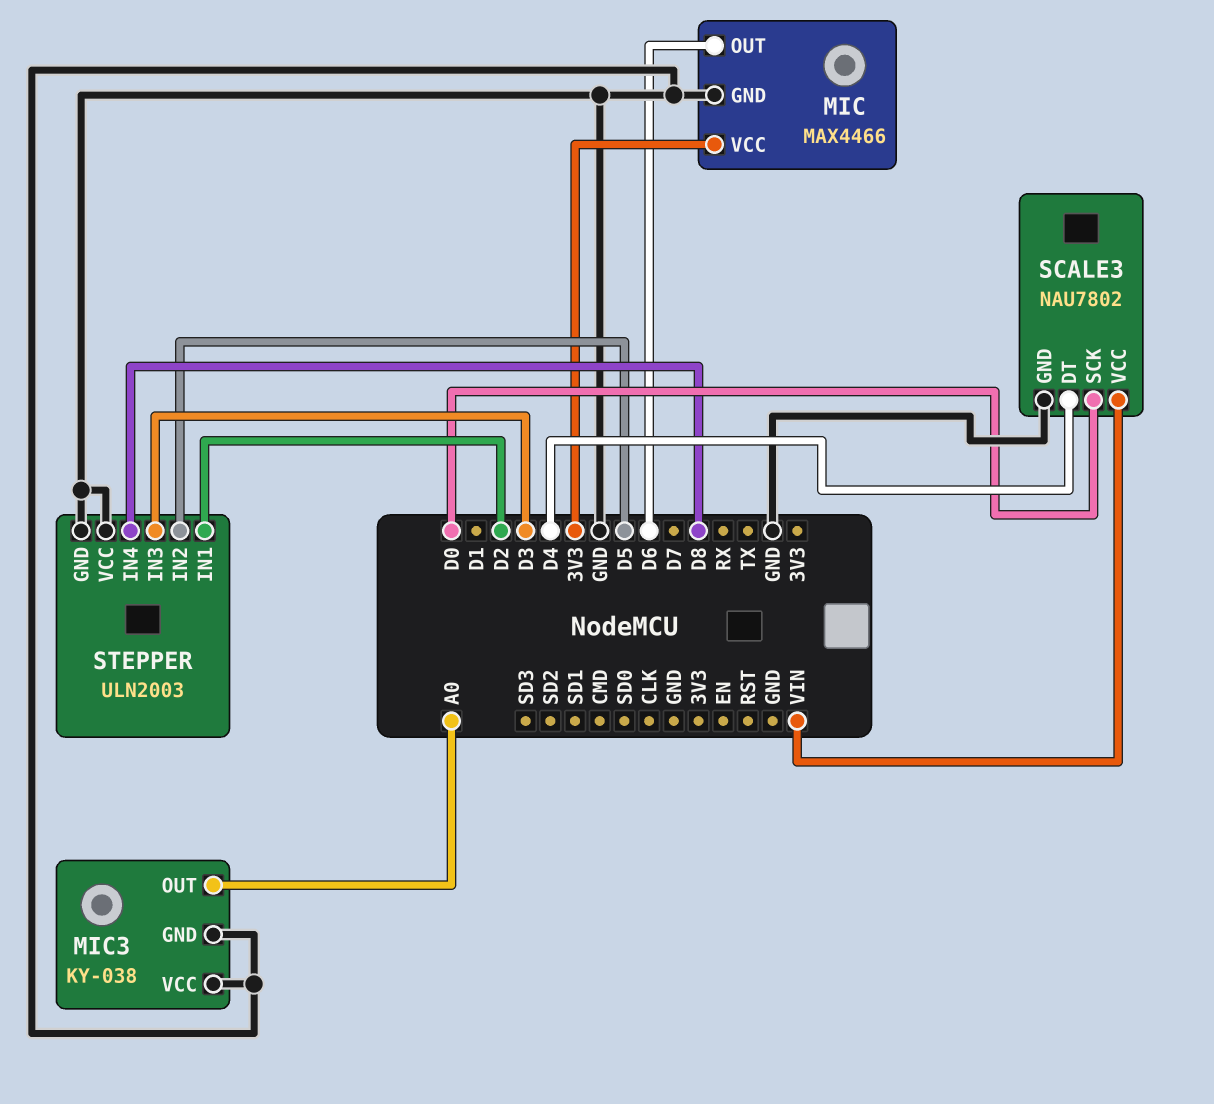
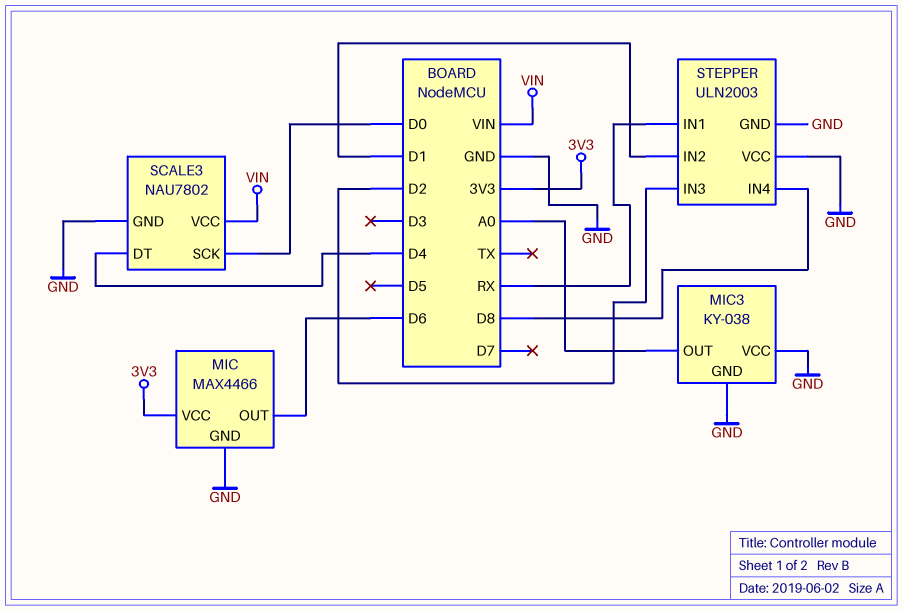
STEPPER pin IN1: D2 -> RX
STEPPER pin IN2: D5 -> D1
STEPPER pin IN3: D3 -> D2

